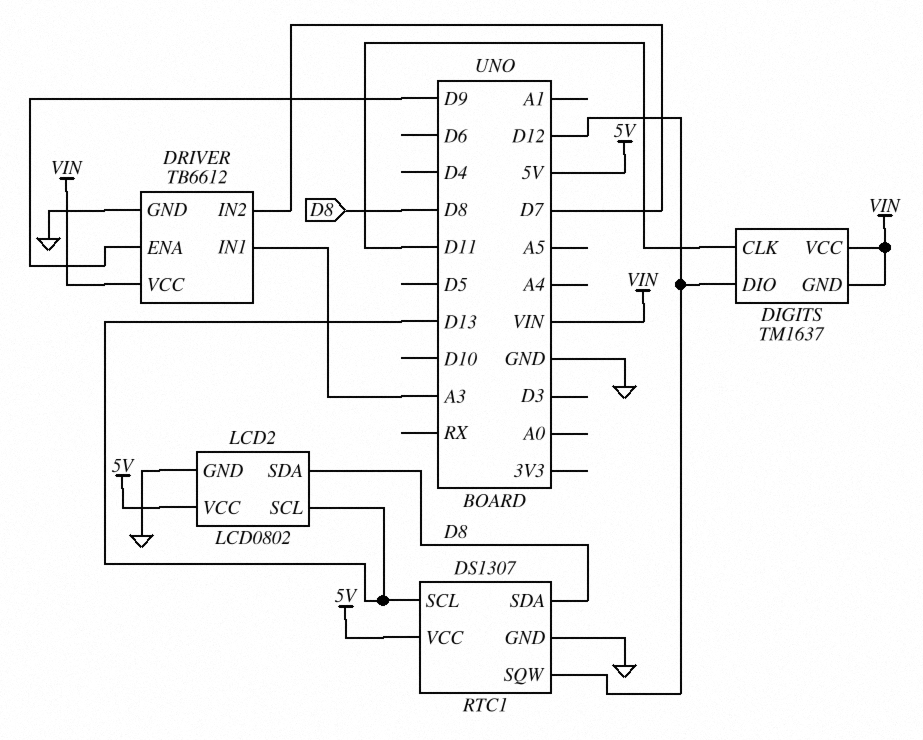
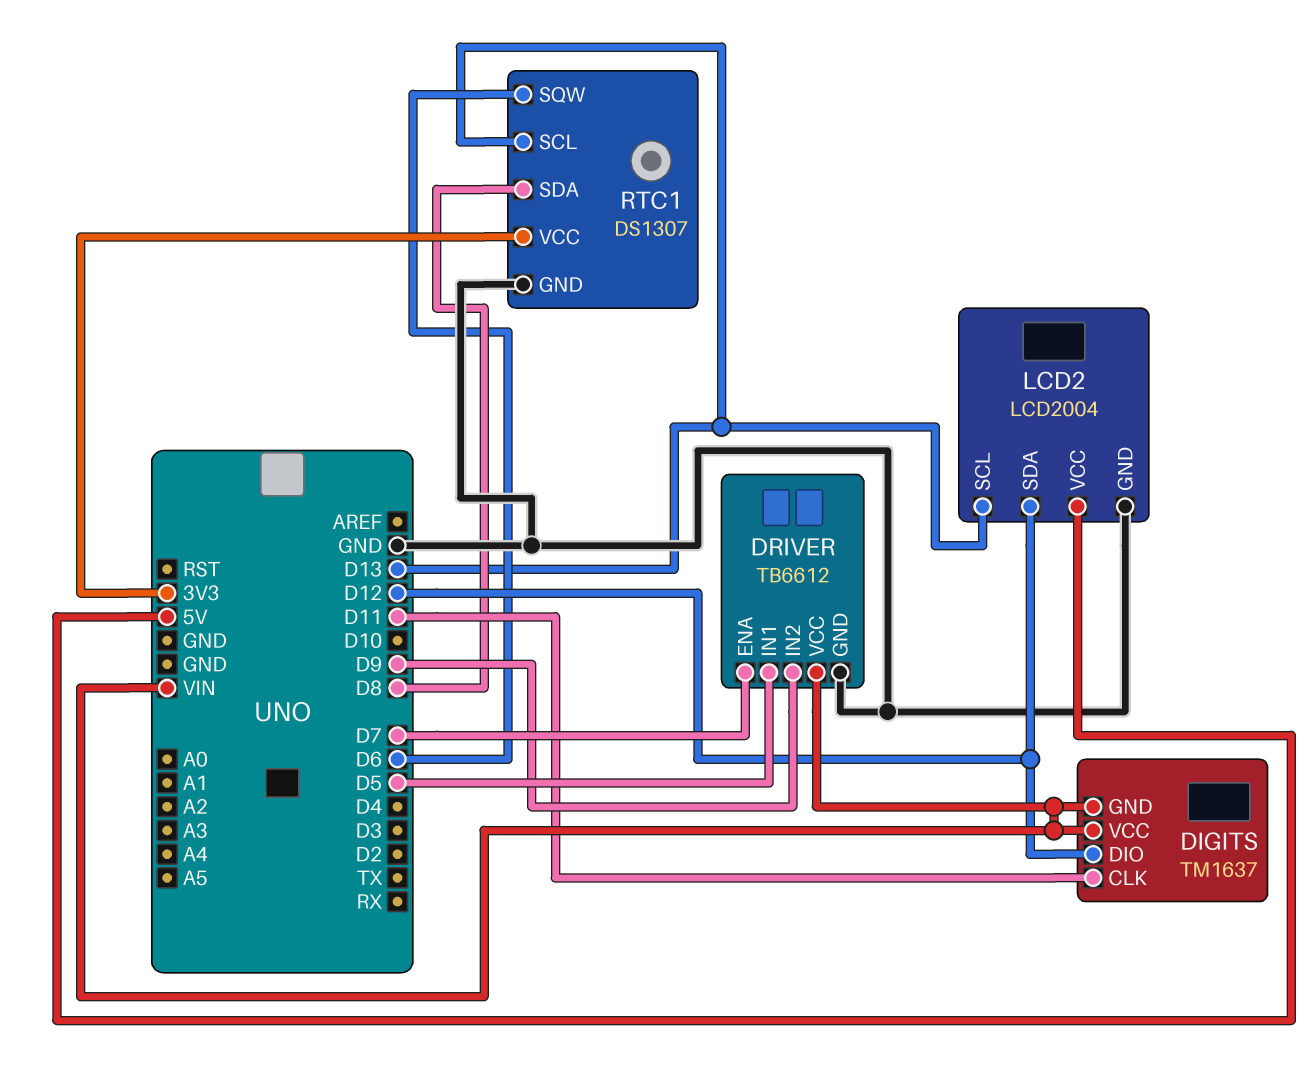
DRIVER pin ENA: D9 -> D7
DRIVER pin IN1: A3 -> D5
DRIVER pin IN2: D7 -> D9
LCD2: LCD0802 -> LCD2004
LCD2 pin SDA: D8 -> D12
RTC1 pin SQW: D12 -> D6
RTC1 pin VCC: 5V -> 3V3

